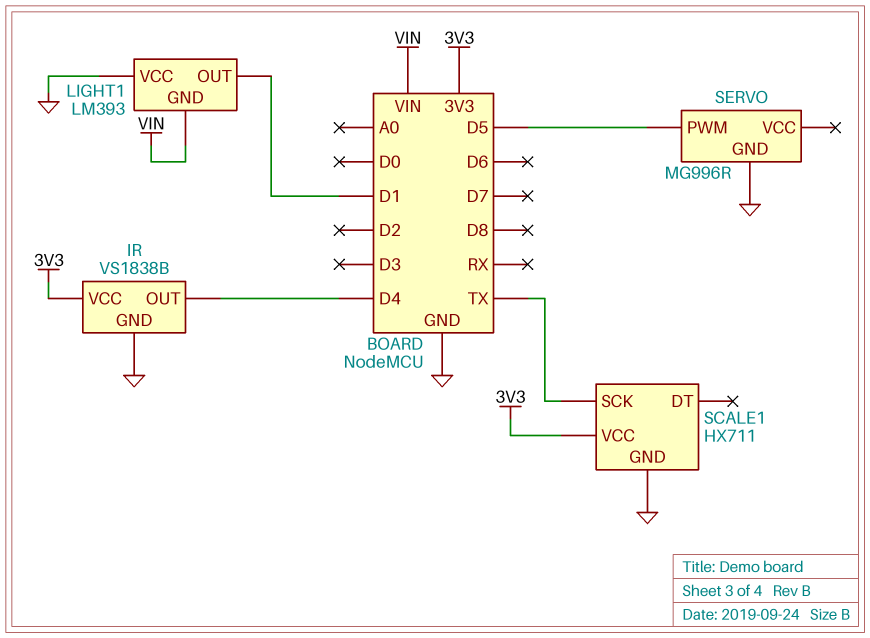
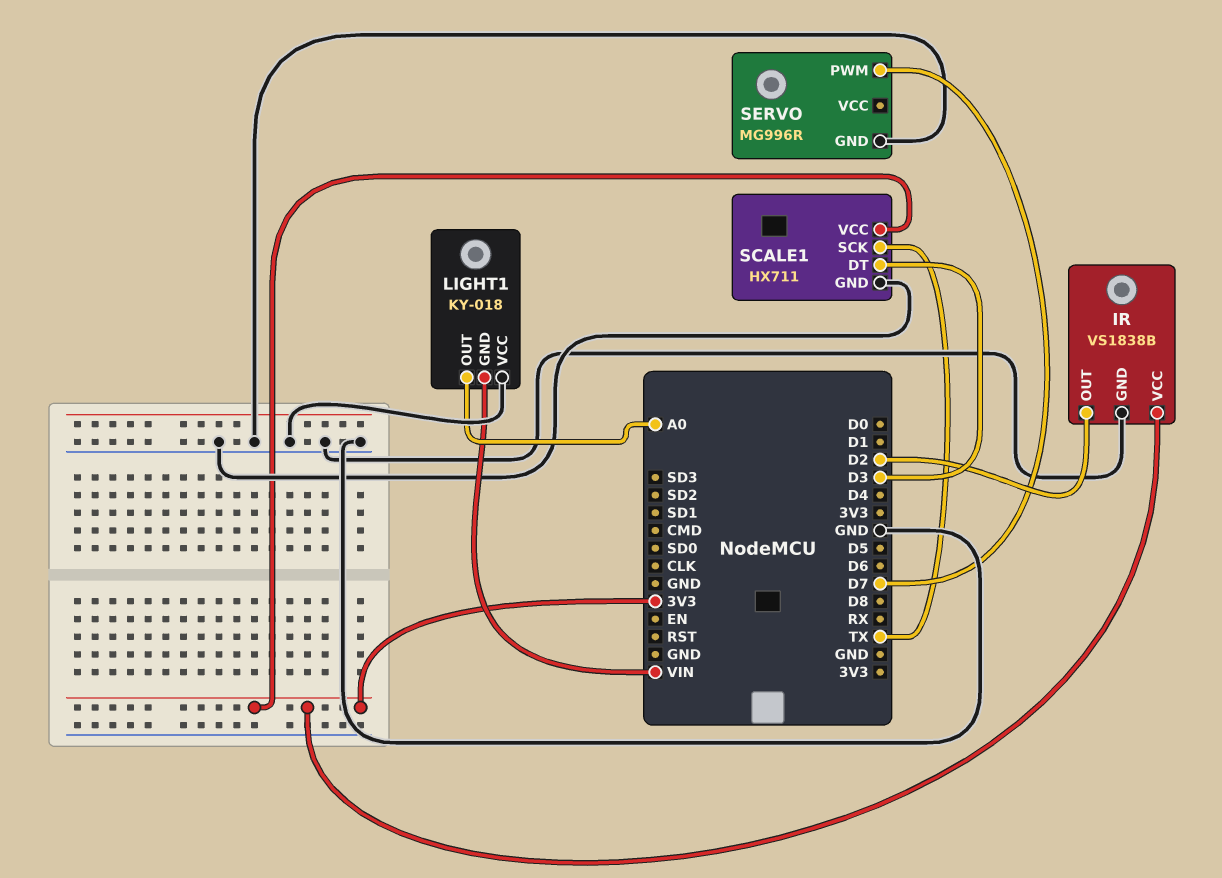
IR pin OUT: D4 -> D2
LIGHT1: LM393 -> KY-018
LIGHT1 pin OUT: D1 -> A0
SCALE1 pin DT: none -> D3
SERVO pin PWM: D5 -> D7

